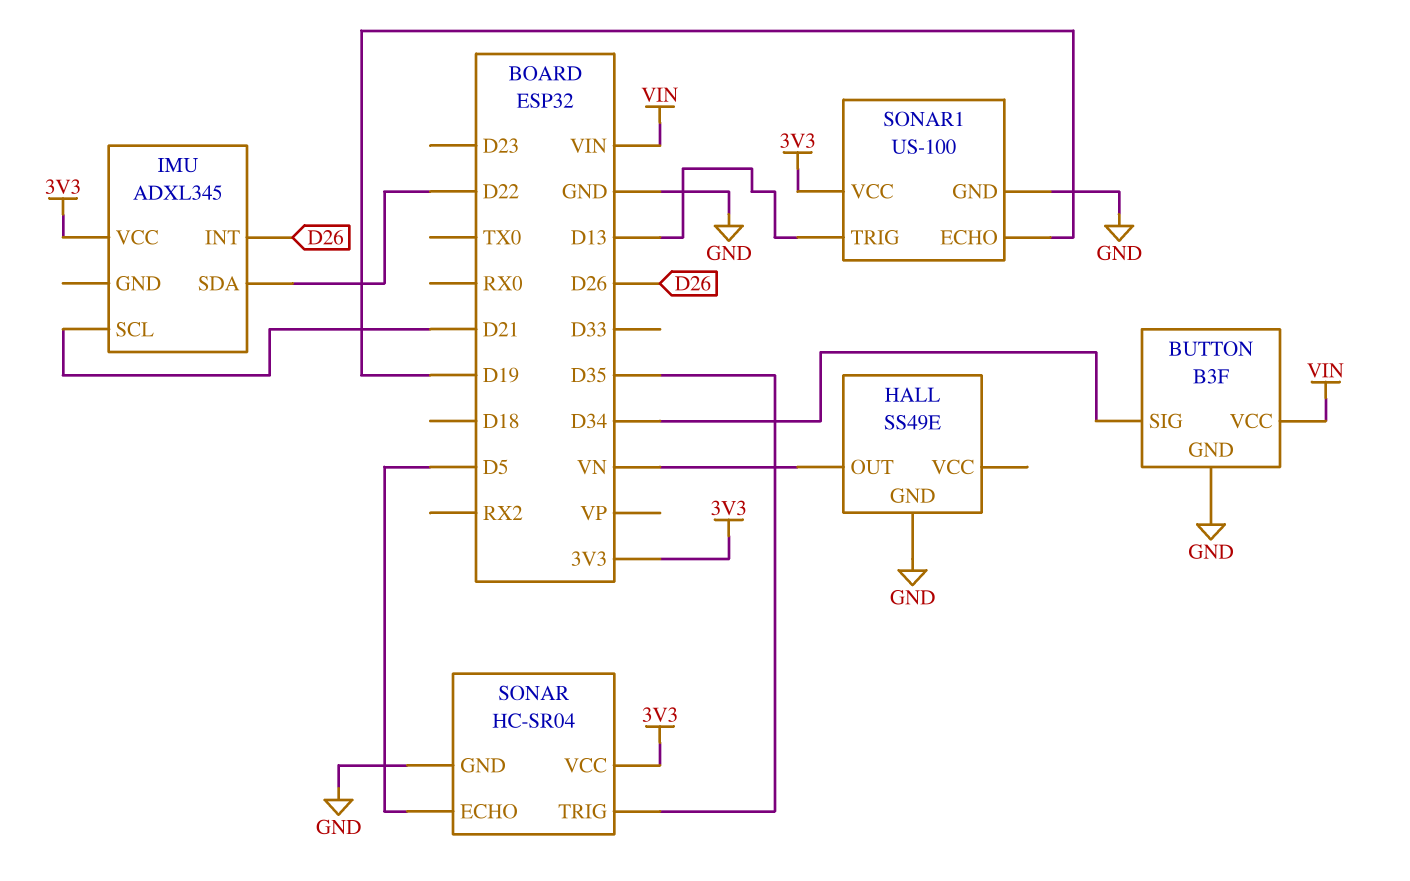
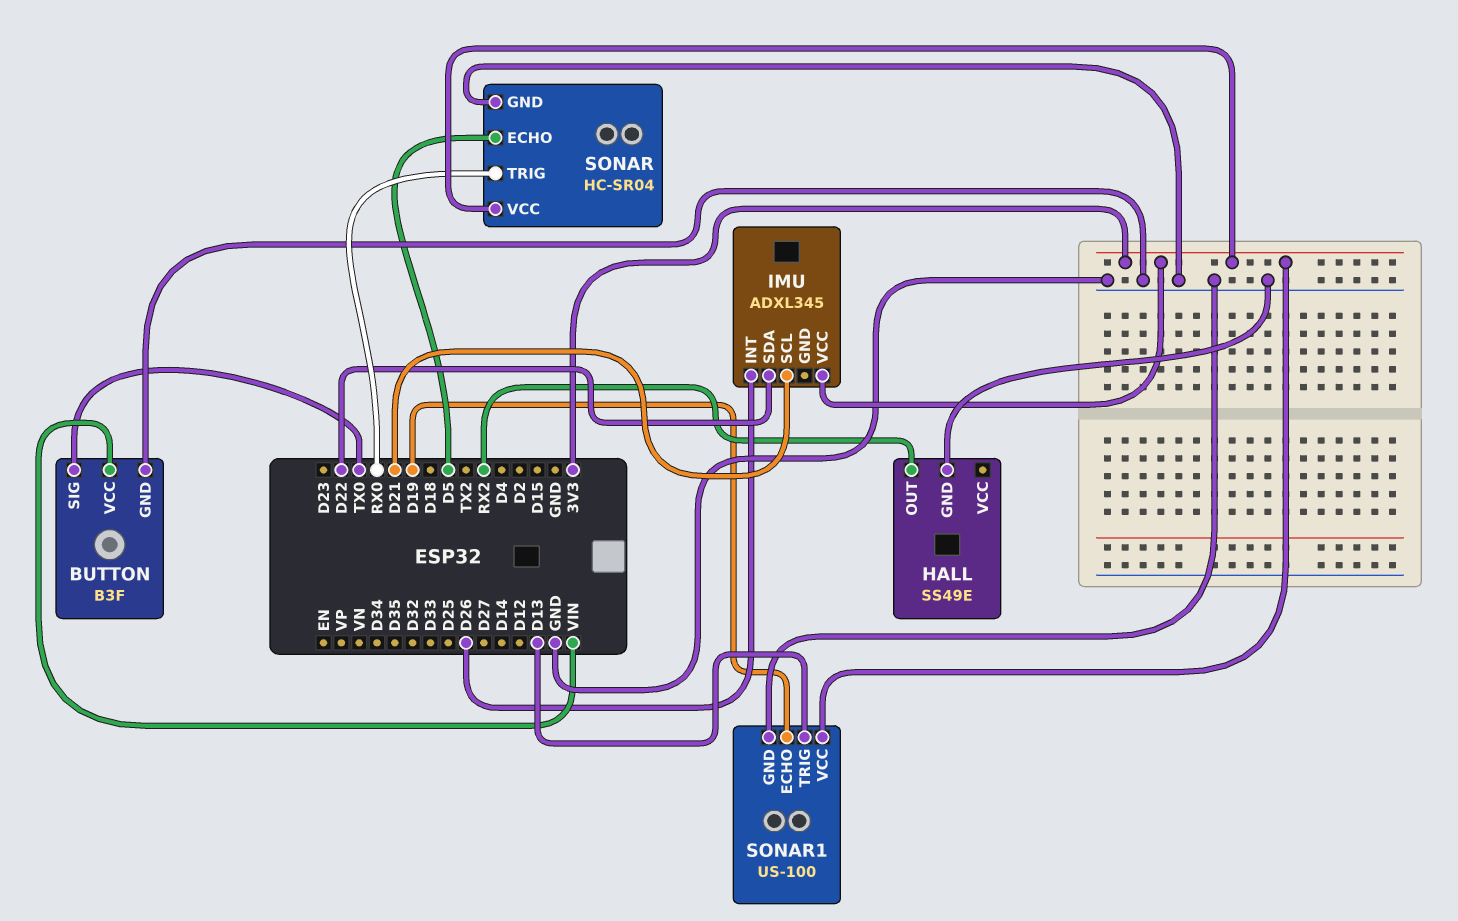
BUTTON pin SIG: D34 -> TX0
HALL pin OUT: VN -> RX2
SONAR pin TRIG: D35 -> RX0

